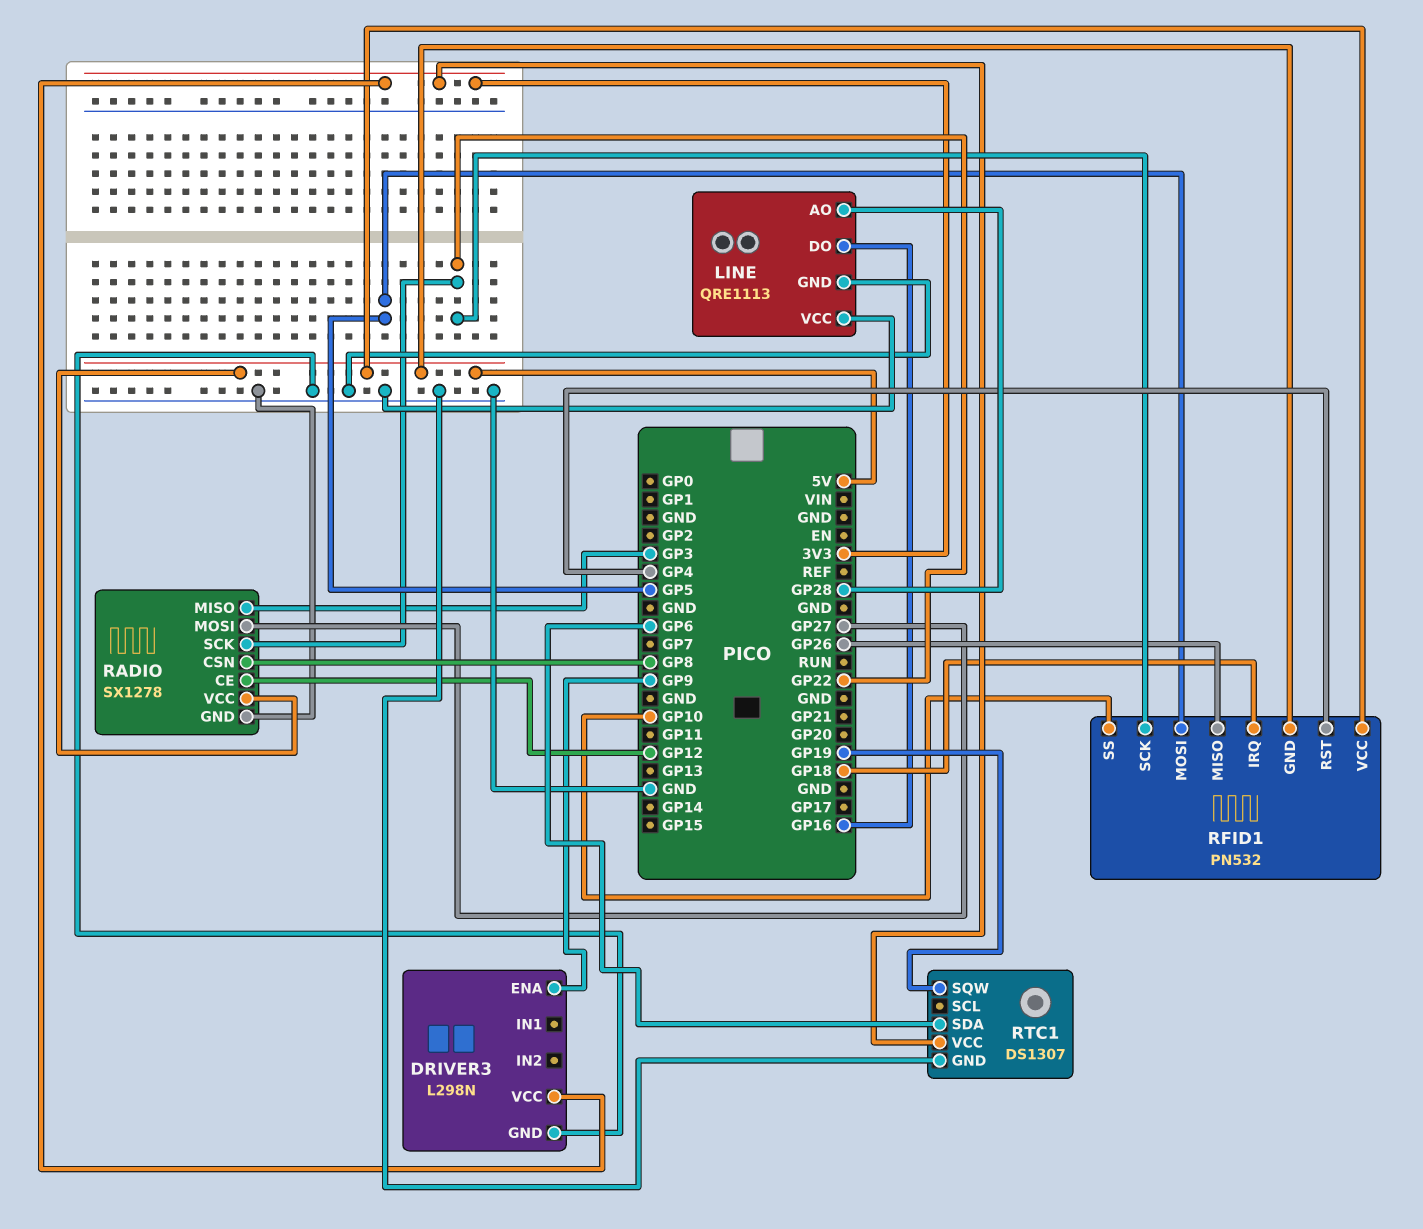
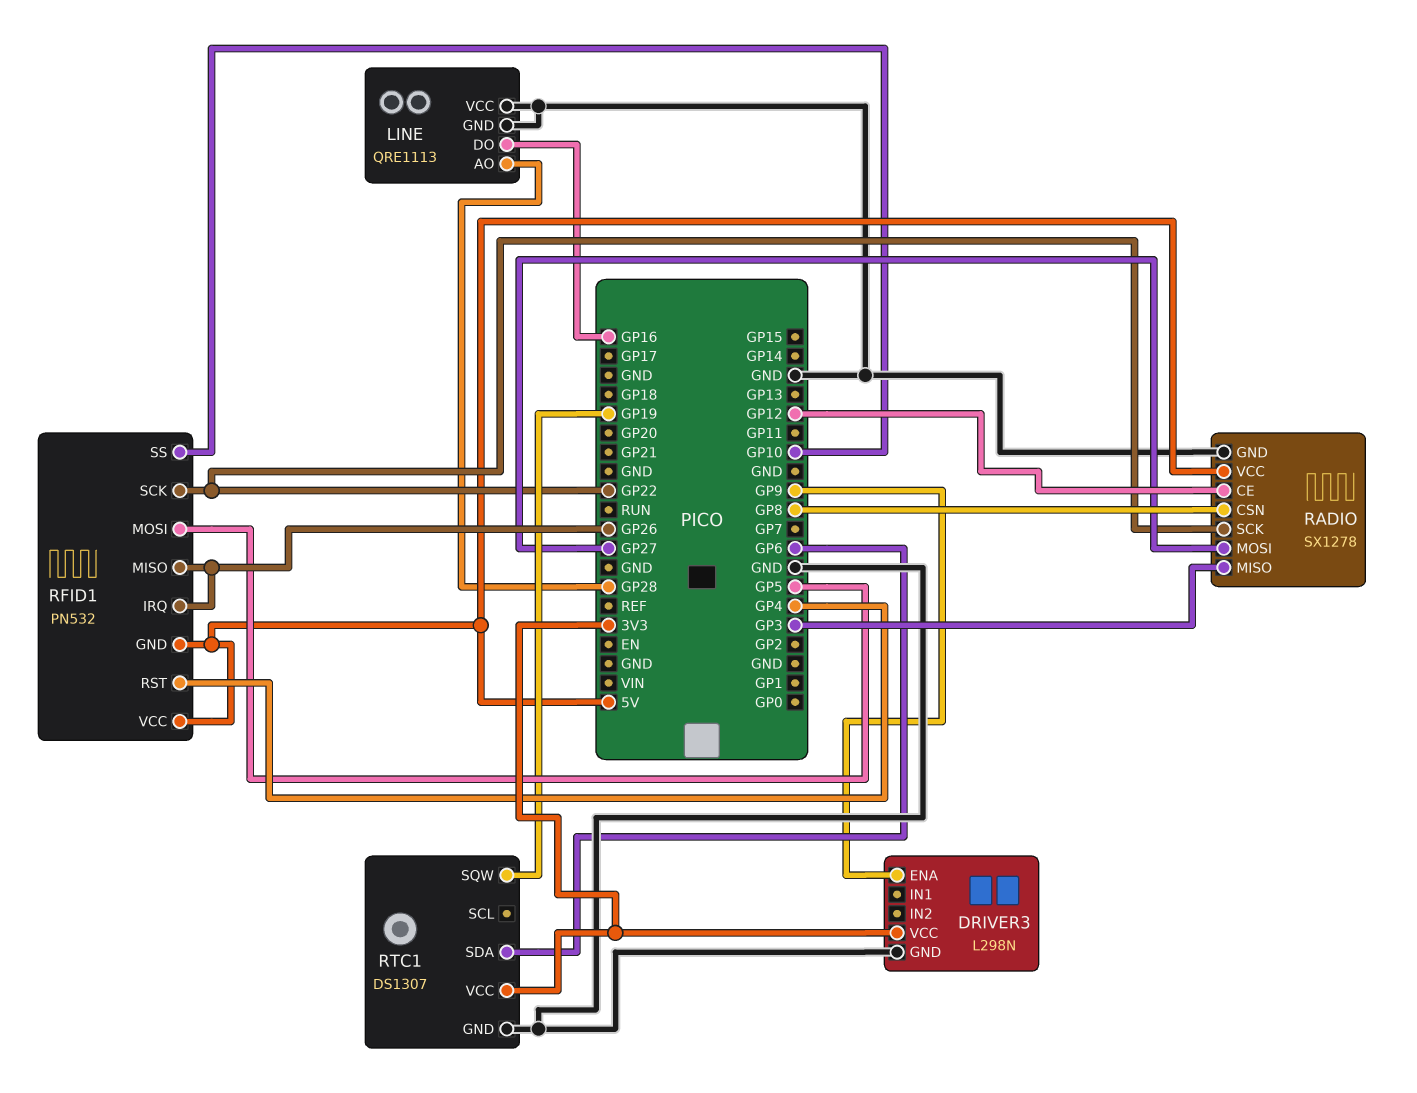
RFID1 pin IRQ: GP18 -> GP26

